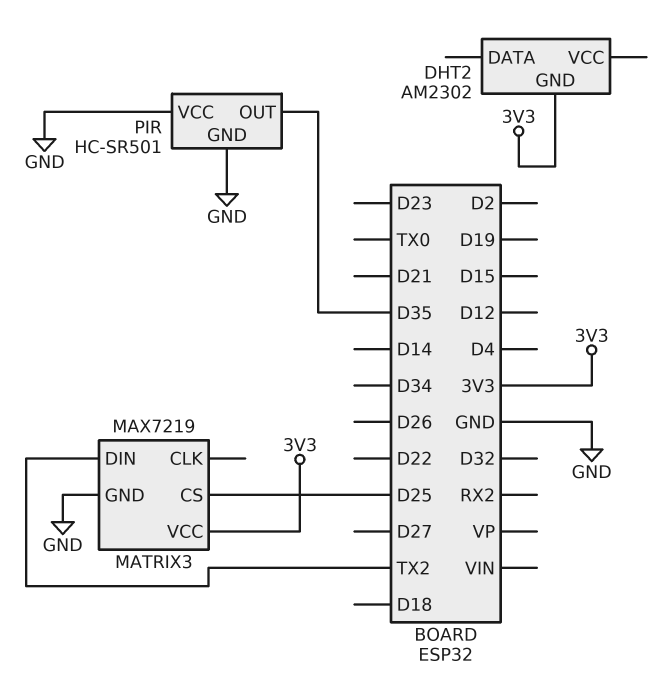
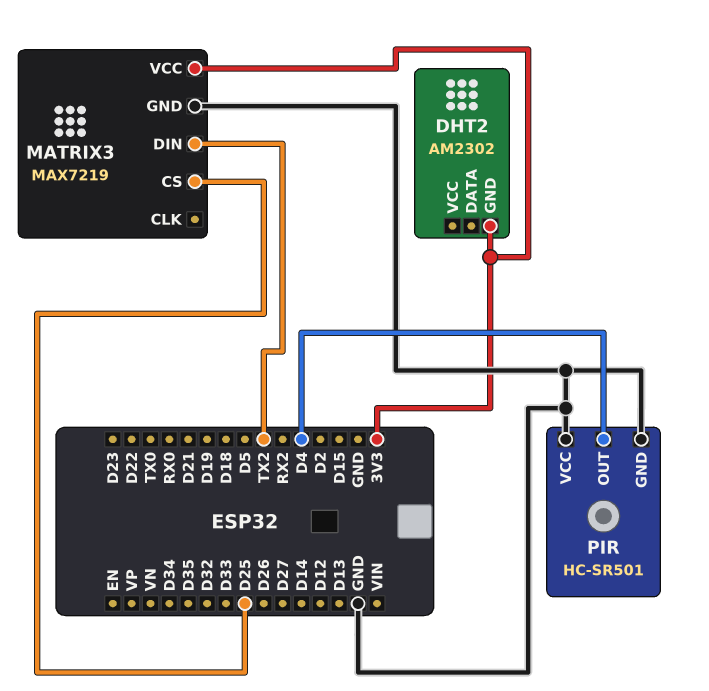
PIR pin OUT: D35 -> D4

